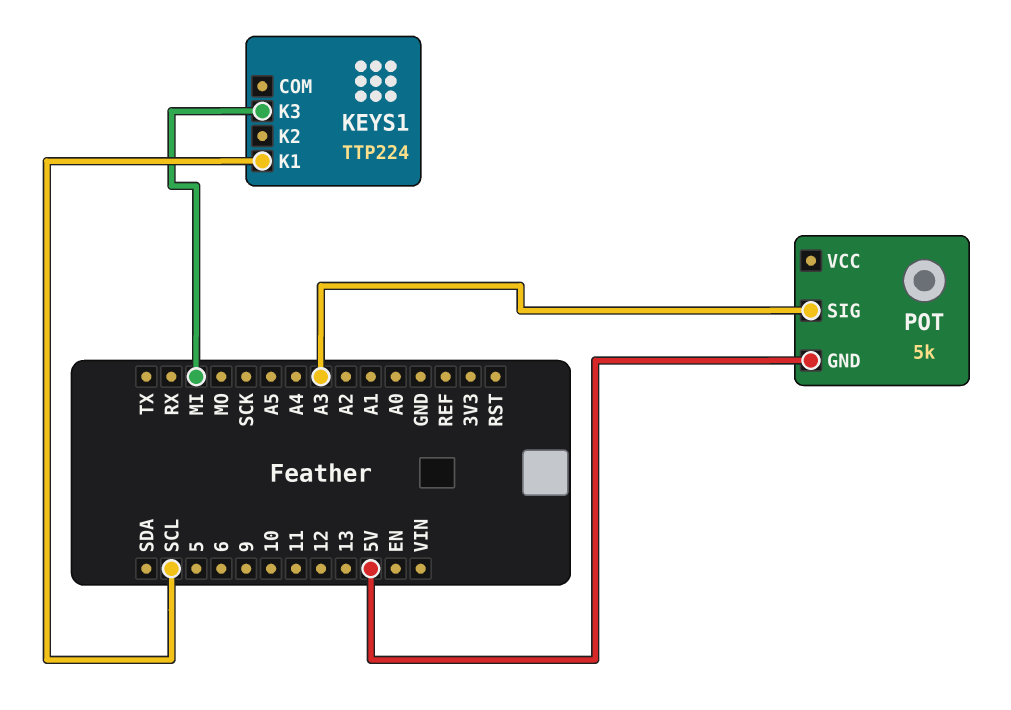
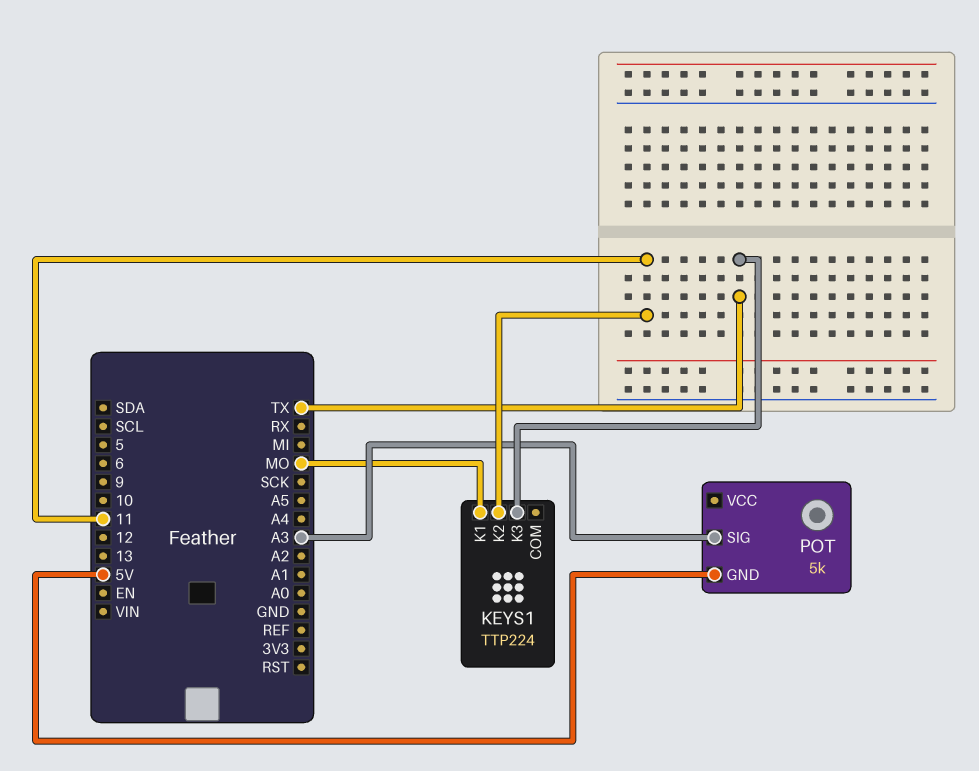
KEYS1 pin K1: SCL -> MO
KEYS1 pin K2: none -> 11
KEYS1 pin K3: MI -> TX

